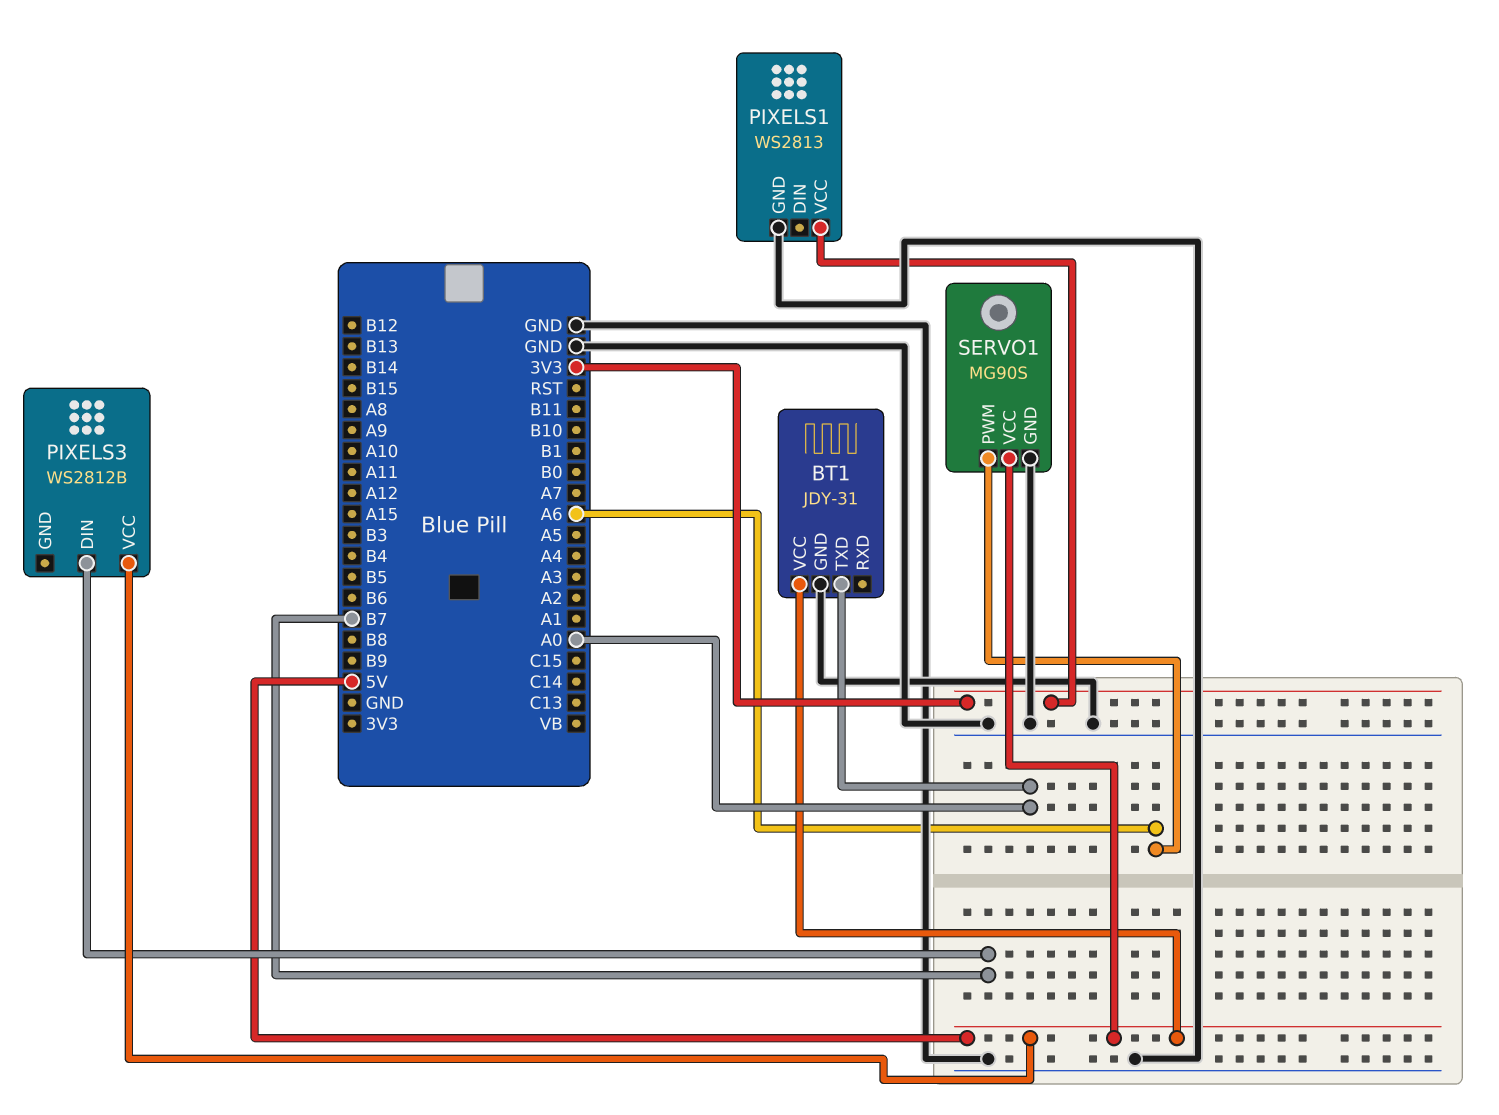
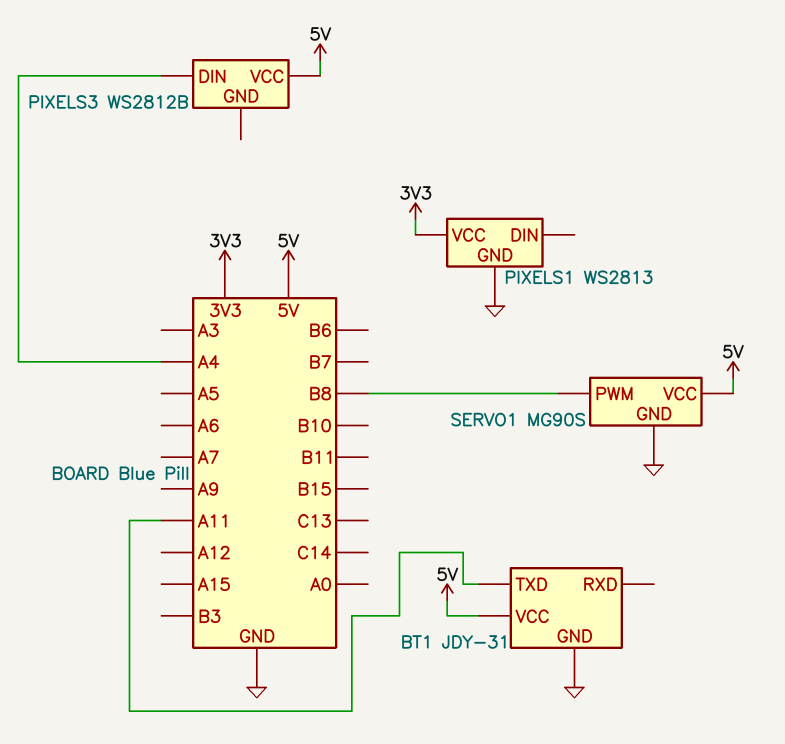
BT1 pin TXD: A0 -> A11
PIXELS3 pin DIN: B7 -> A4
SERVO1 pin PWM: A6 -> B8

